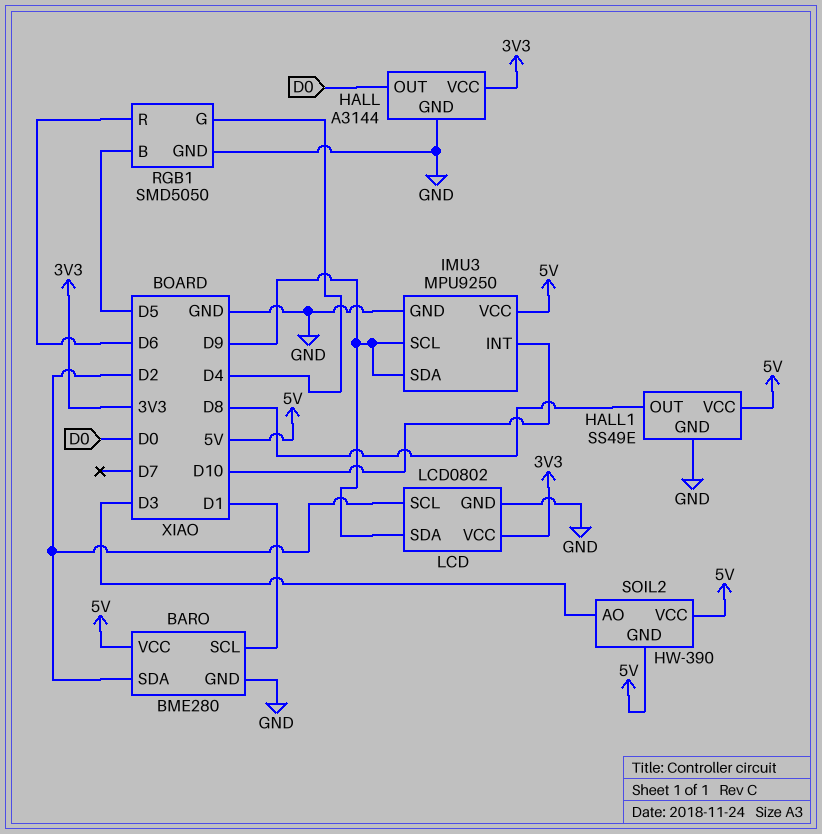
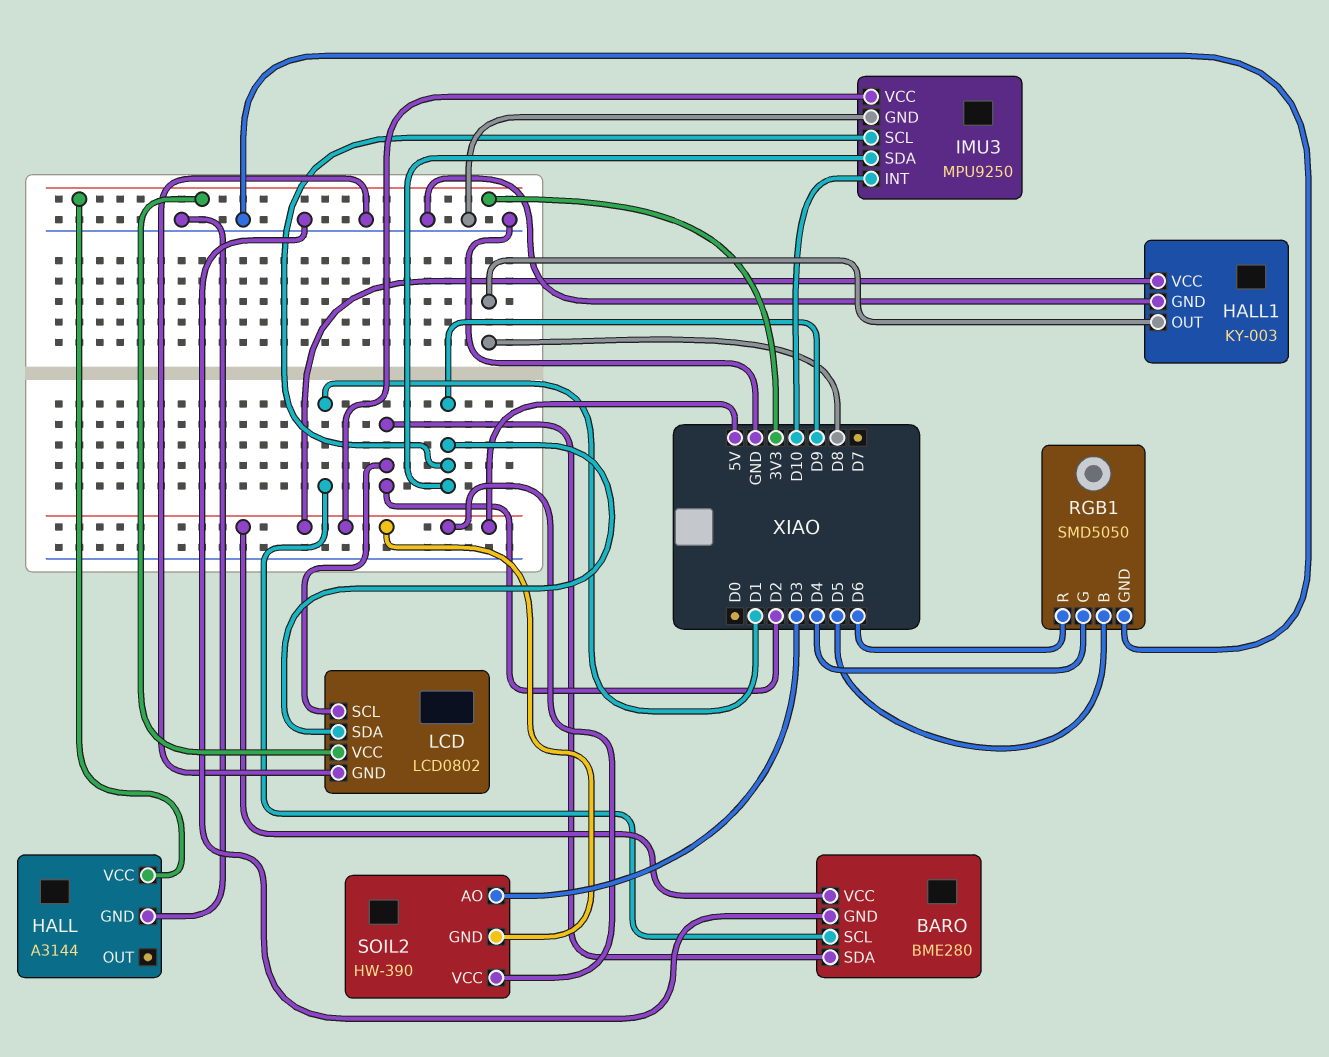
HALL pin OUT: D0 -> none
HALL1: SS49E -> KY-003

